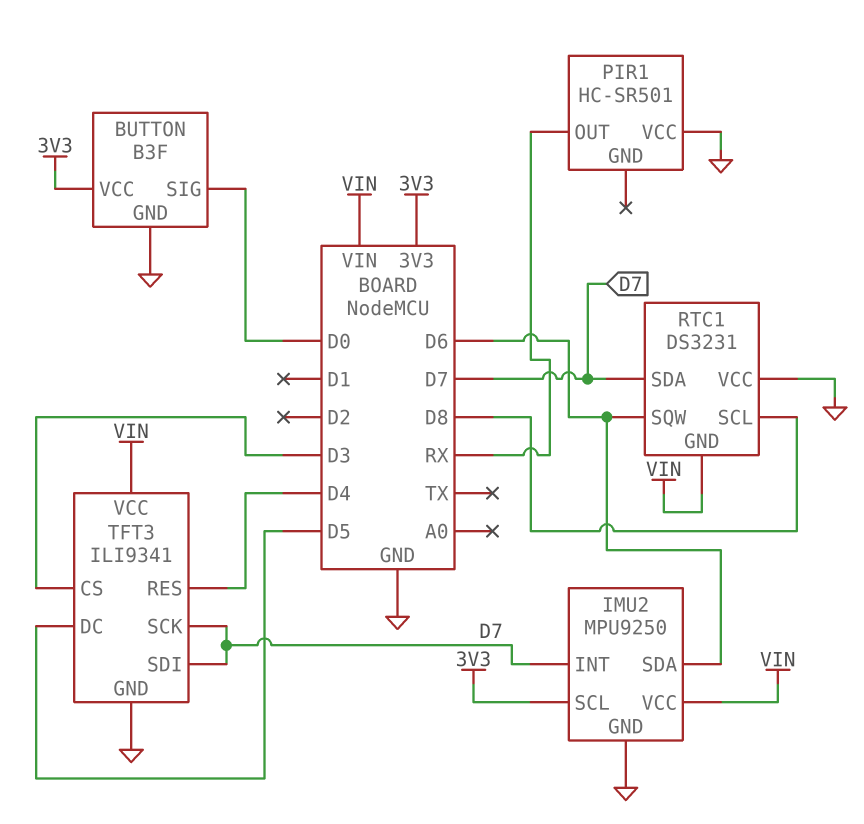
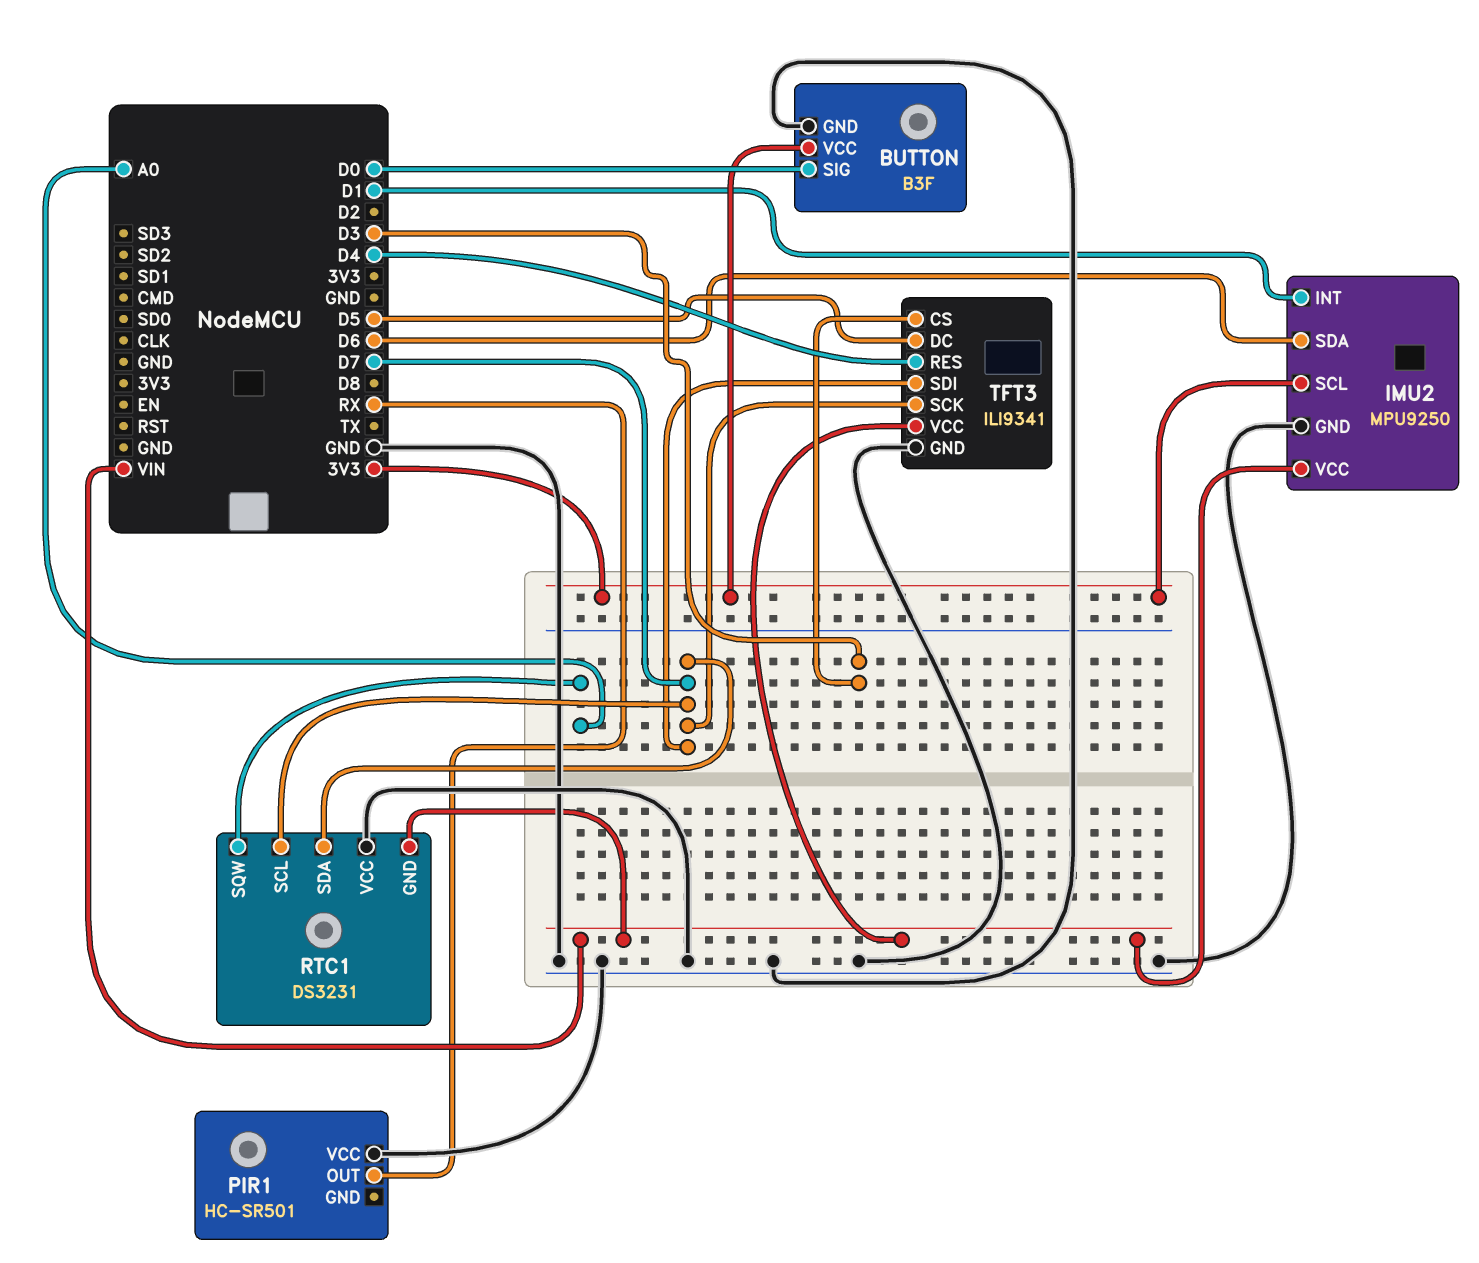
IMU2 pin INT: D7 -> D1
RTC1 pin SCL: D8 -> D7
RTC1 pin SQW: D6 -> A0

